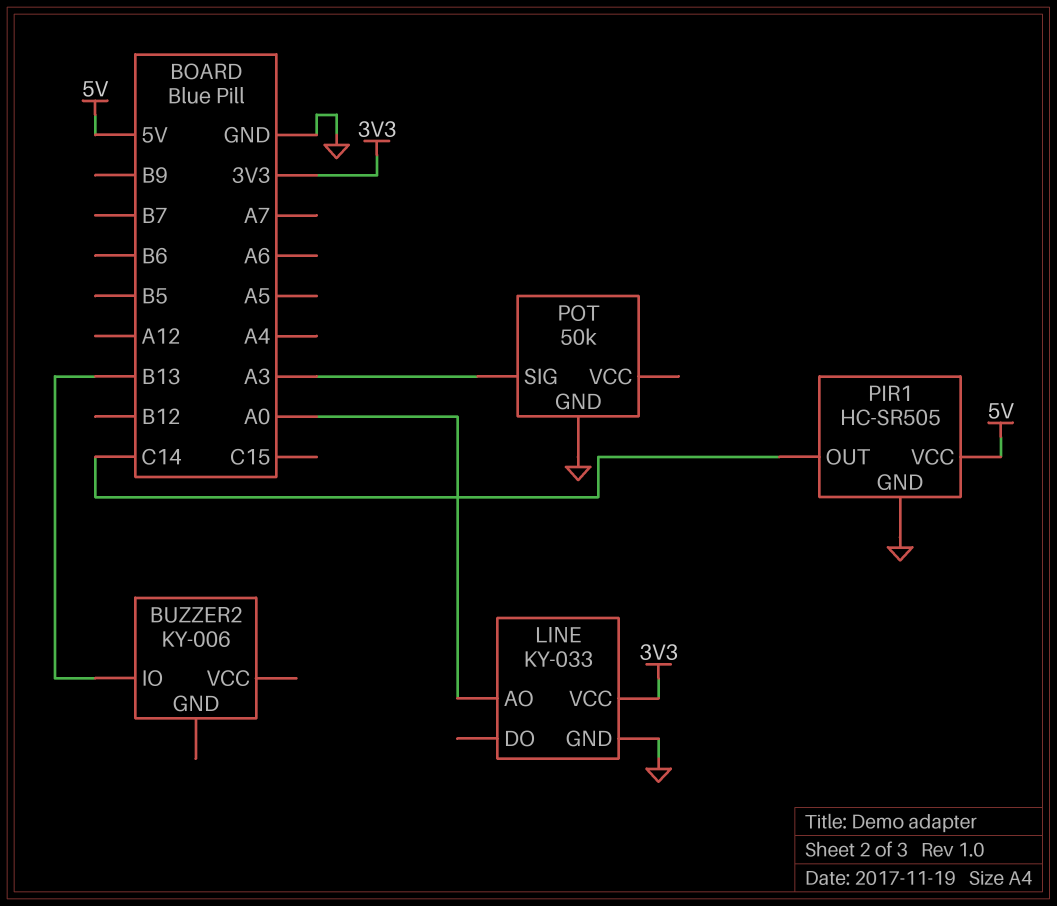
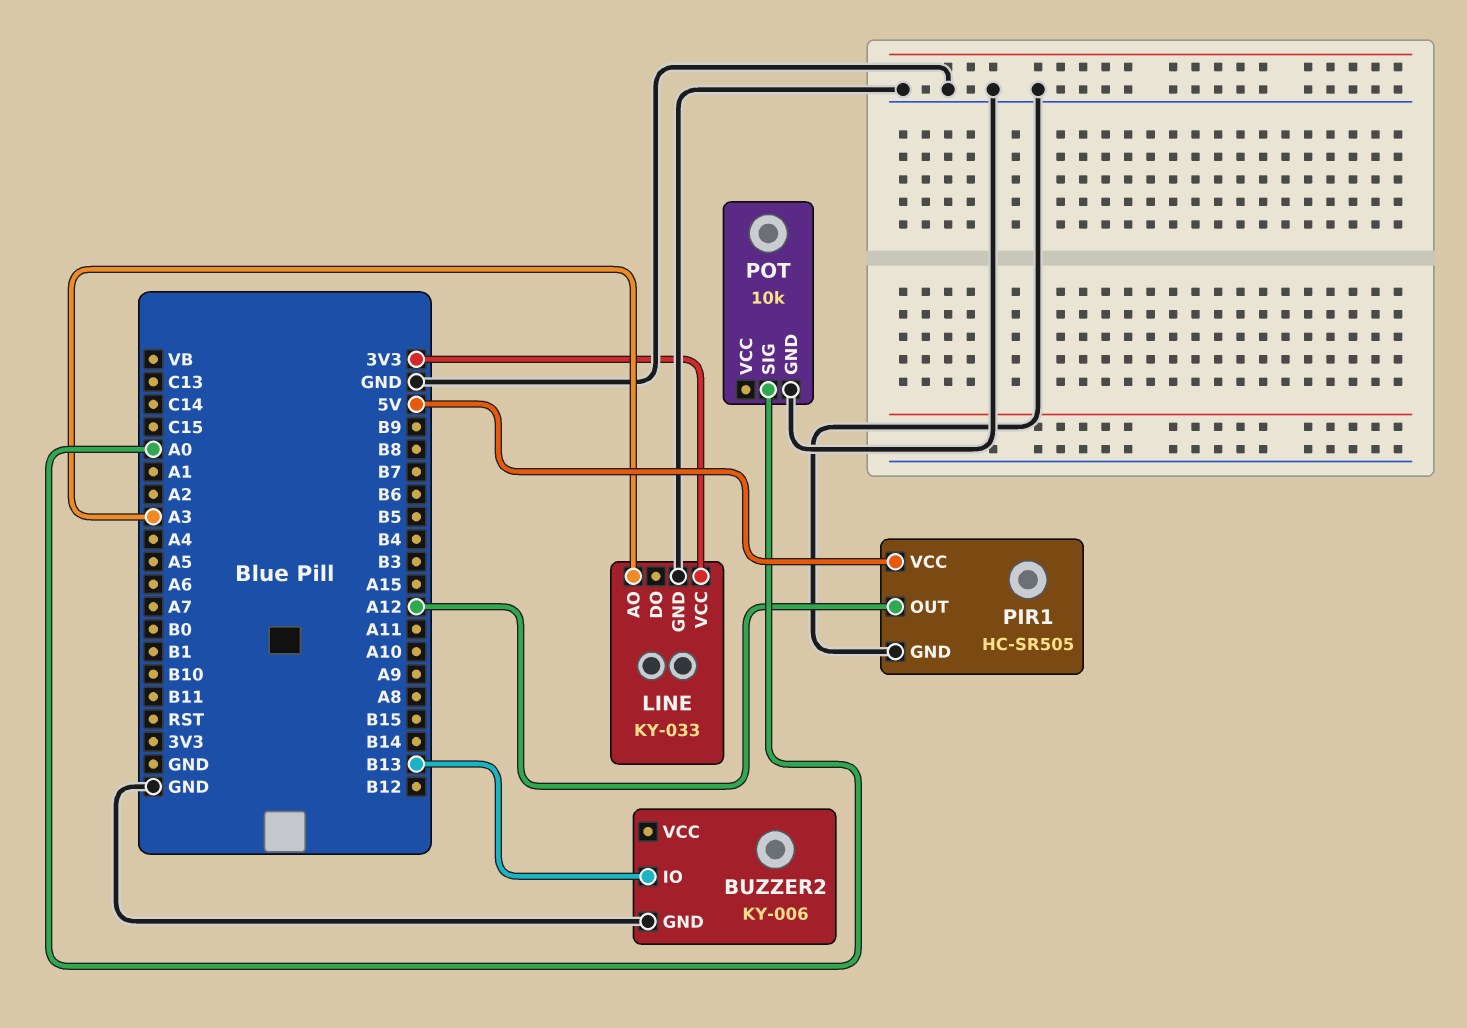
BUZZER2 pin GND: none -> GND
LINE pin AO: A0 -> A3
PIR1 pin OUT: C14 -> A12
POT: 50k -> 10k
POT pin SIG: A3 -> A0

